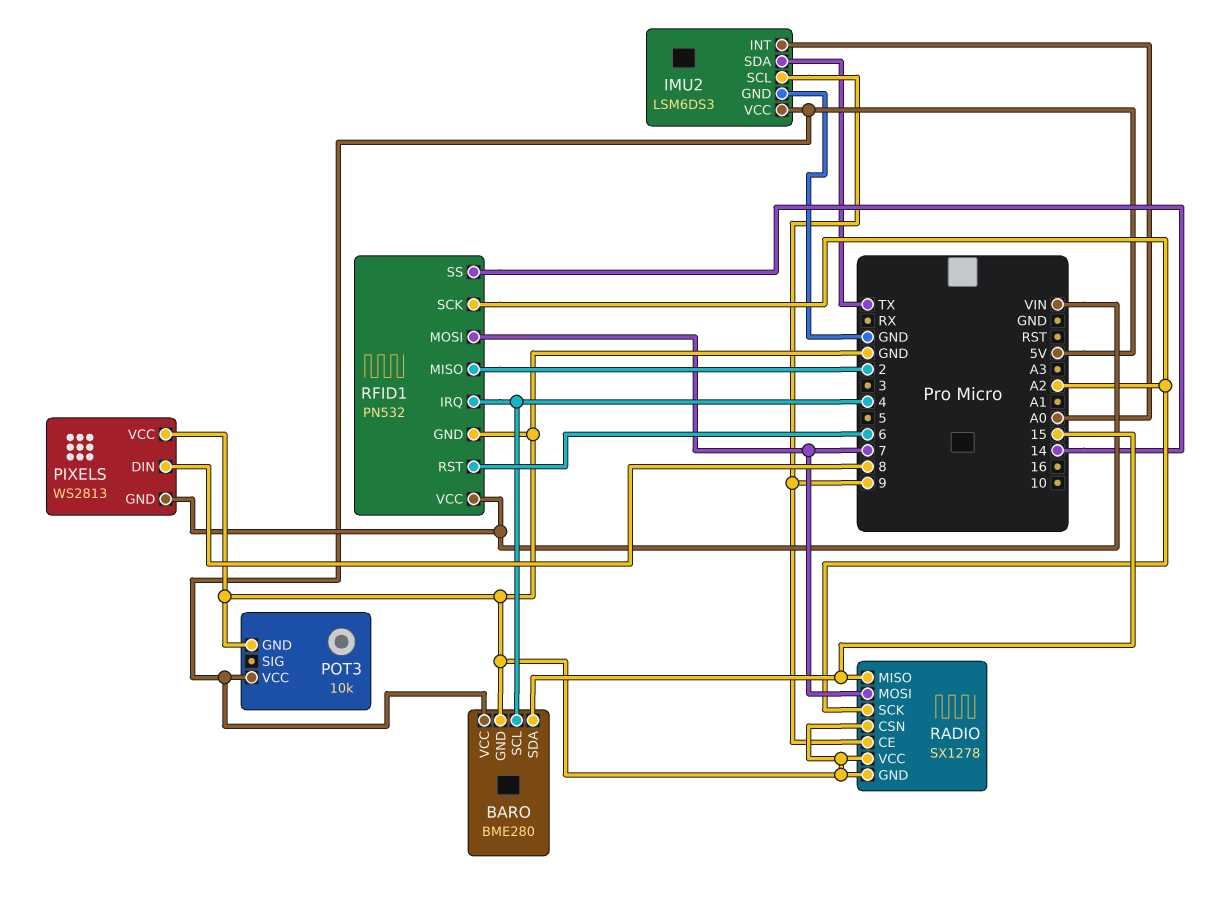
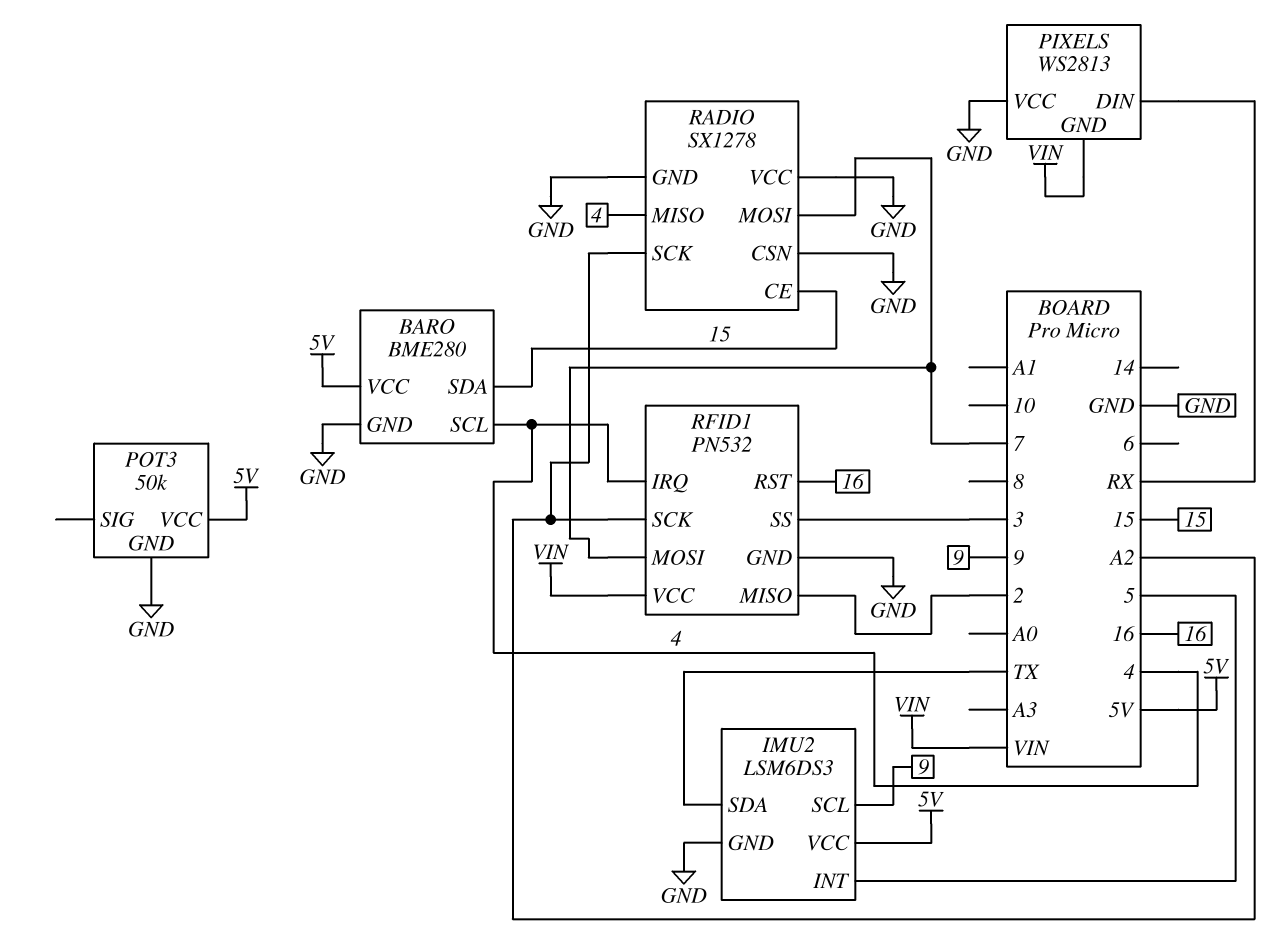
IMU2 pin INT: A0 -> 5
PIXELS pin DIN: 8 -> RX
POT3: 10k -> 50k
RADIO pin CE: 9 -> 15
RADIO pin MISO: 15 -> 4
RFID1 pin RST: 6 -> 16
RFID1 pin SS: 14 -> 3

